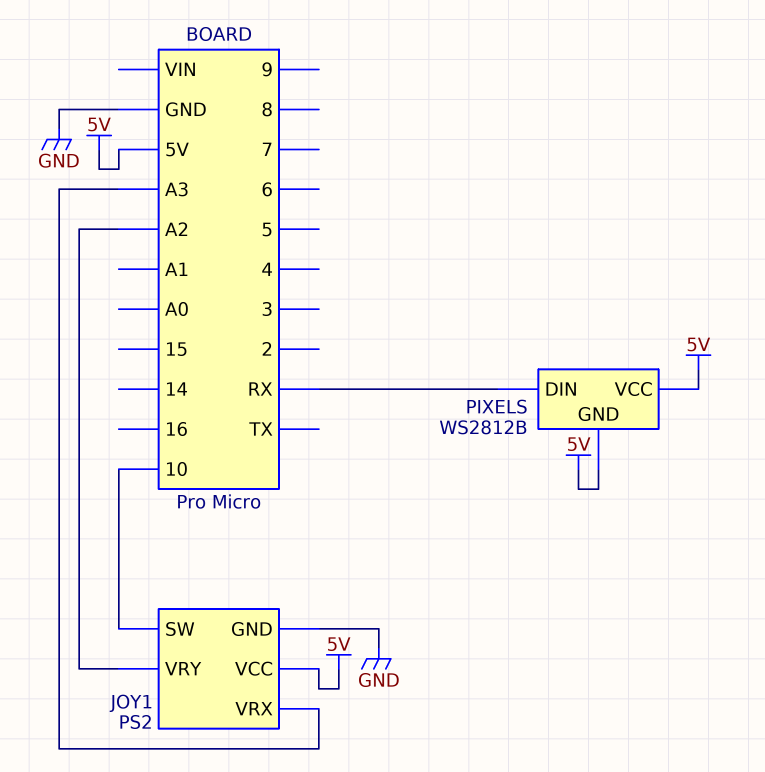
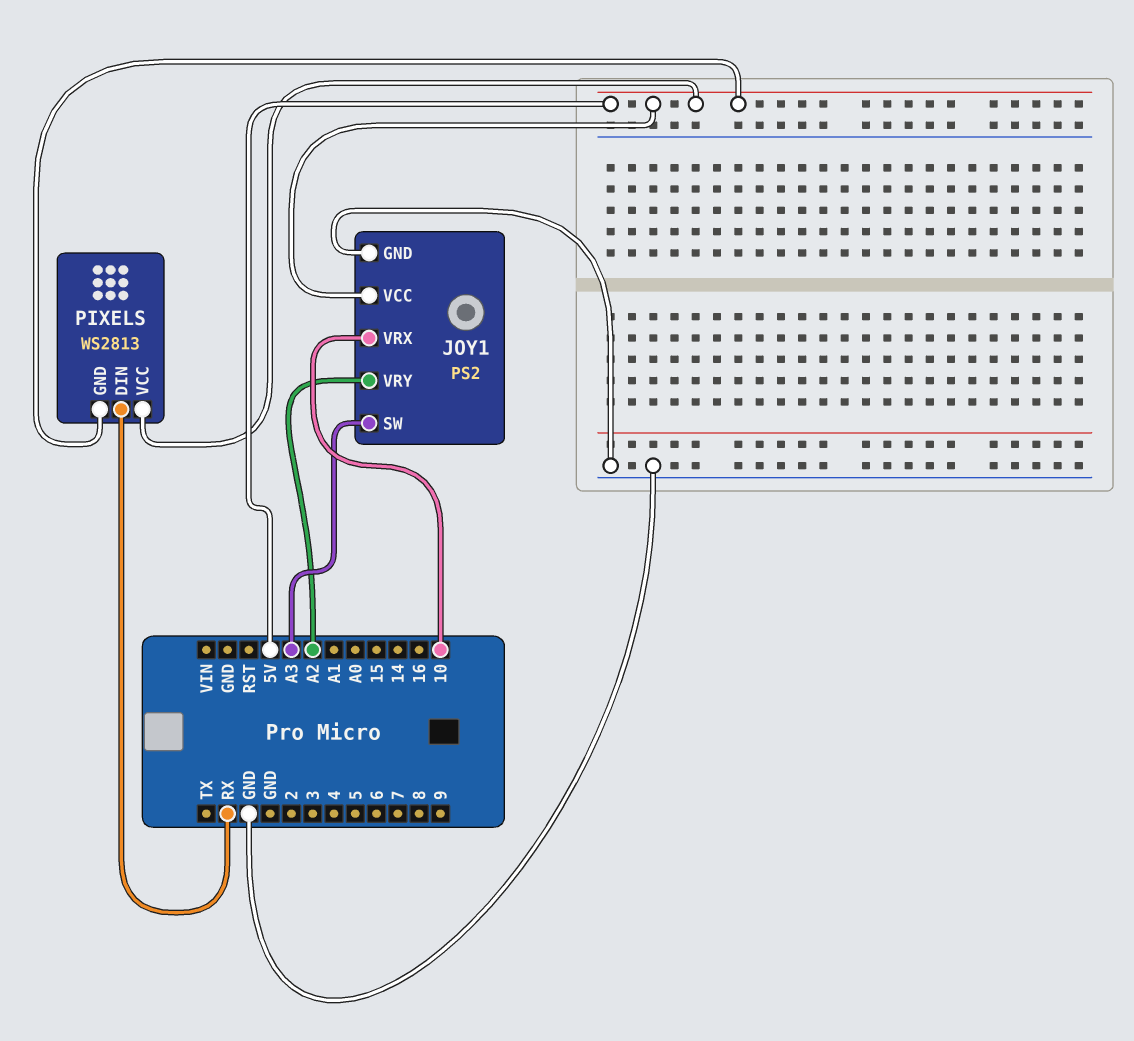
JOY1 pin SW: 10 -> A3
JOY1 pin VRX: A3 -> 10
PIXELS: WS2812B -> WS2813

